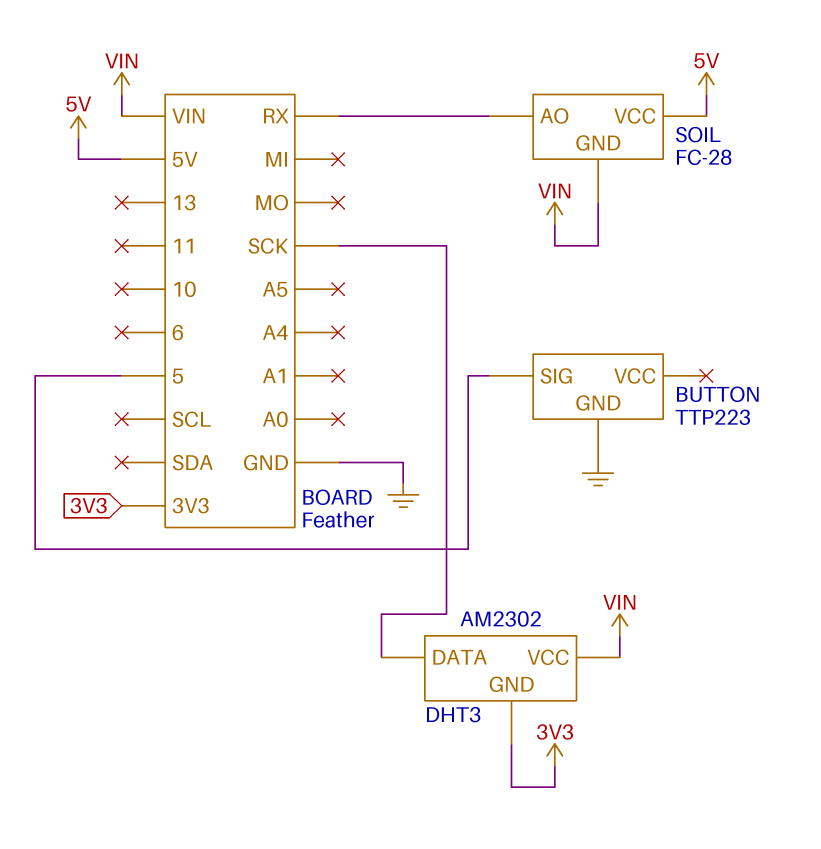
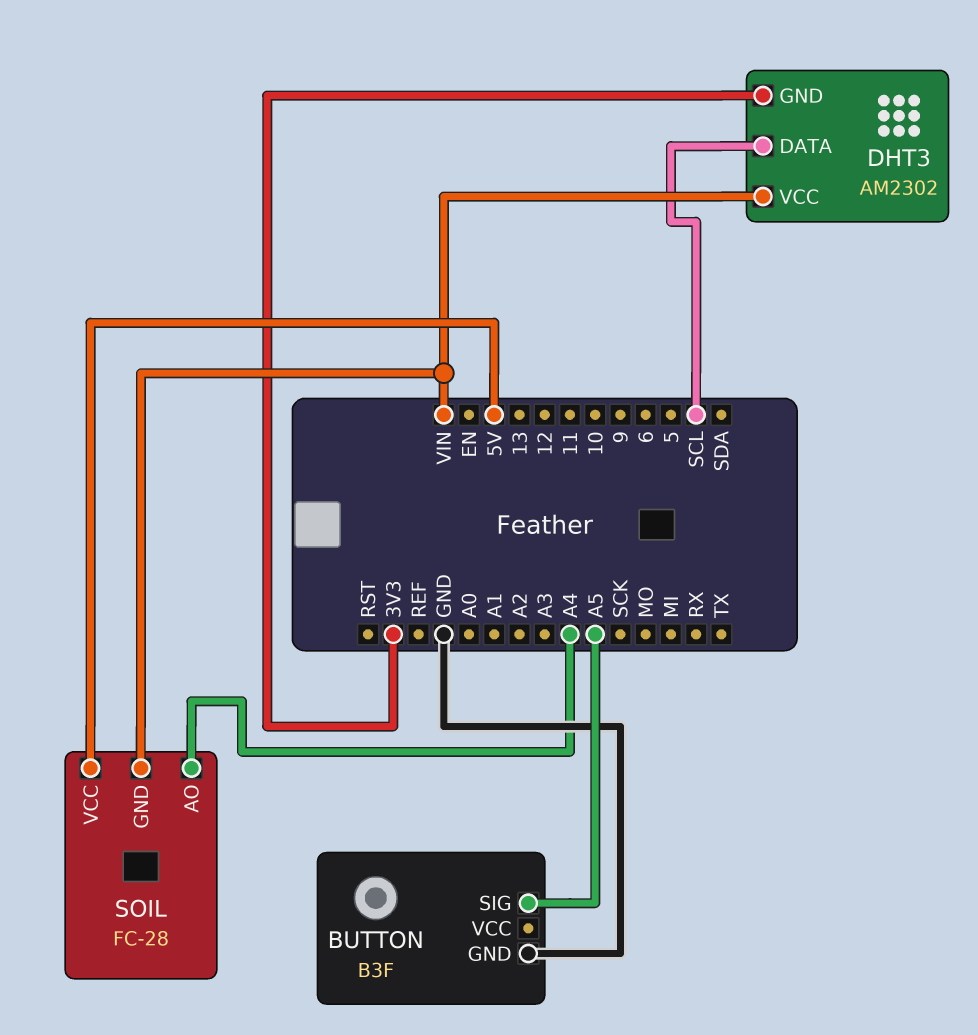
BUTTON: TTP223 -> B3F
BUTTON pin SIG: 5 -> A5
DHT3 pin DATA: SCK -> SCL
SOIL pin AO: RX -> A4

